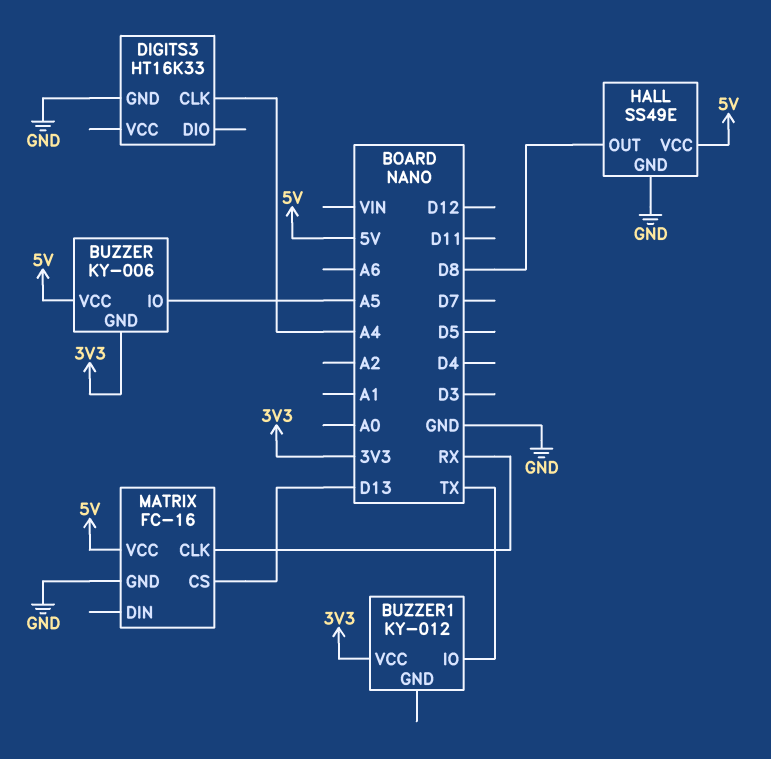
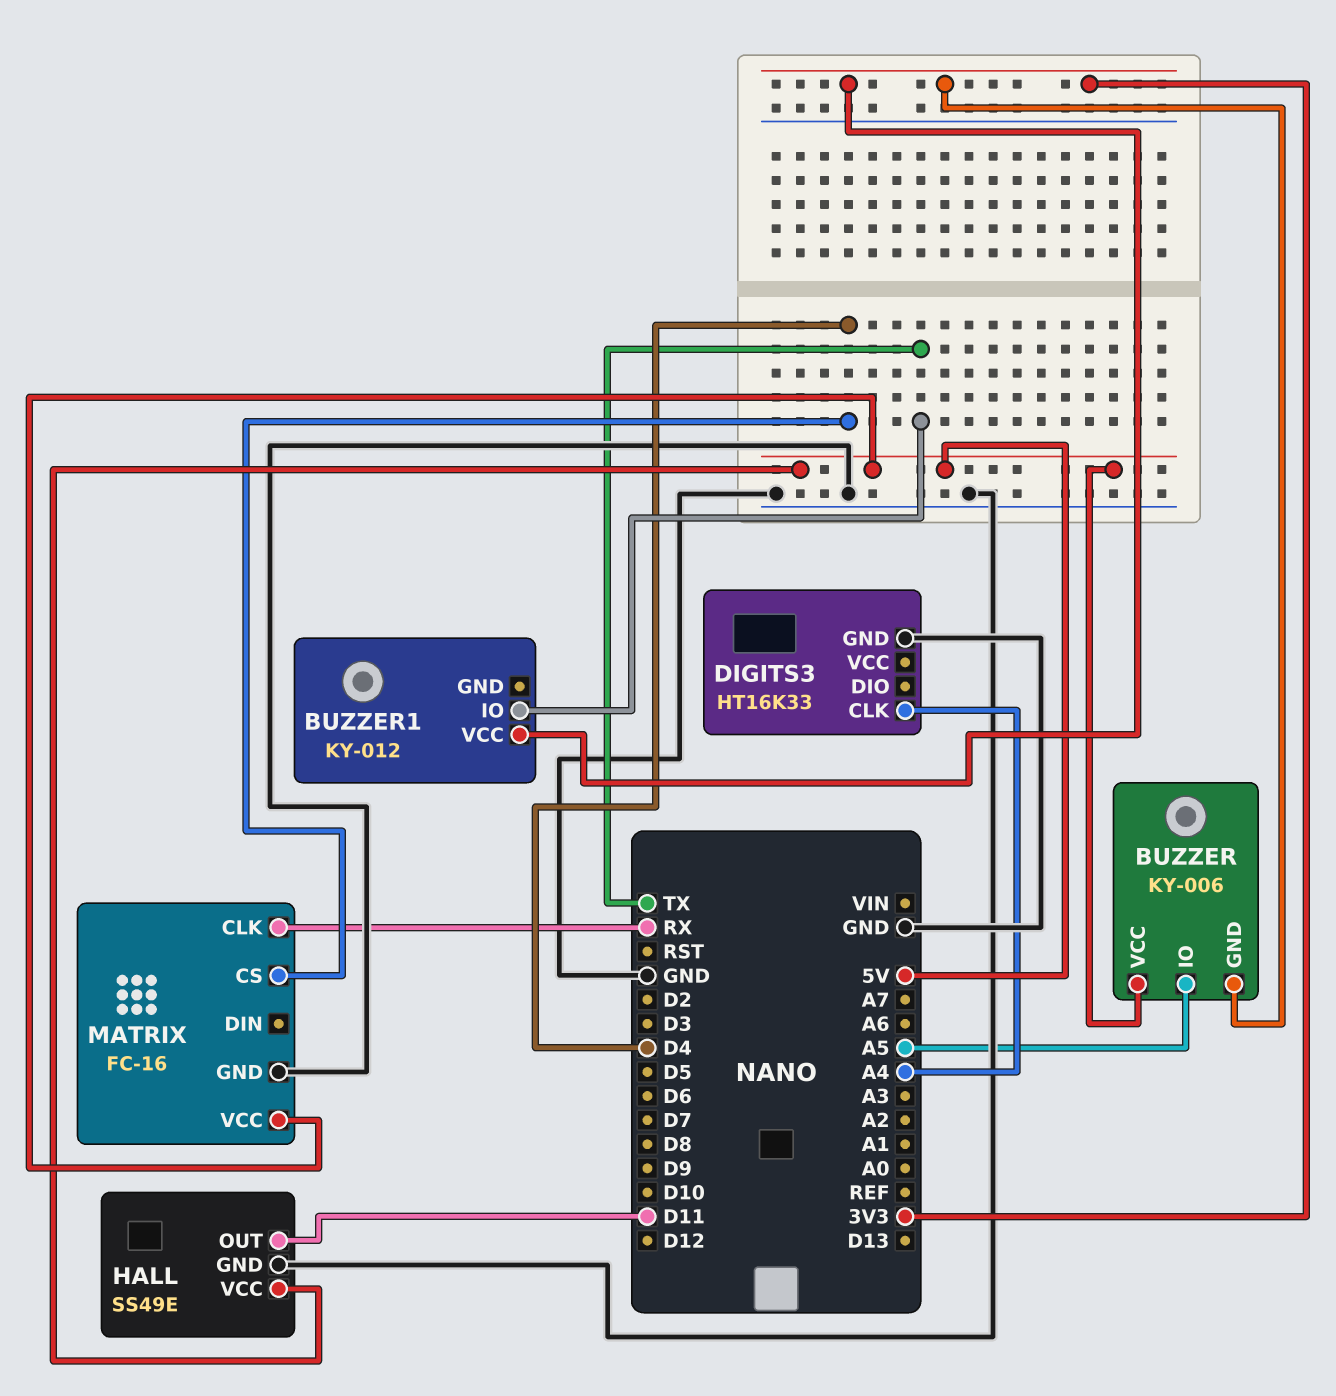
HALL pin OUT: D8 -> D11
MATRIX pin CS: D13 -> D4

